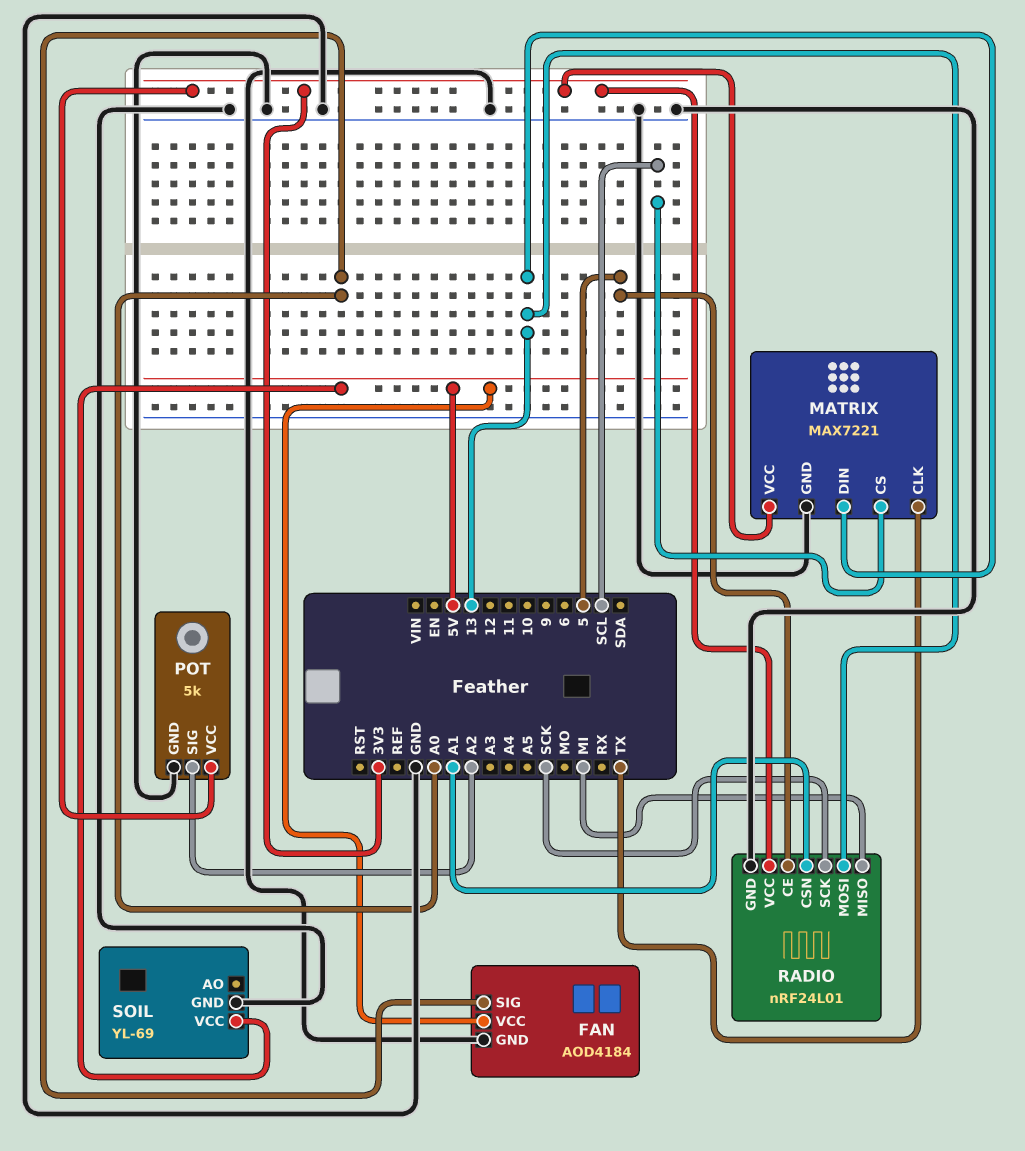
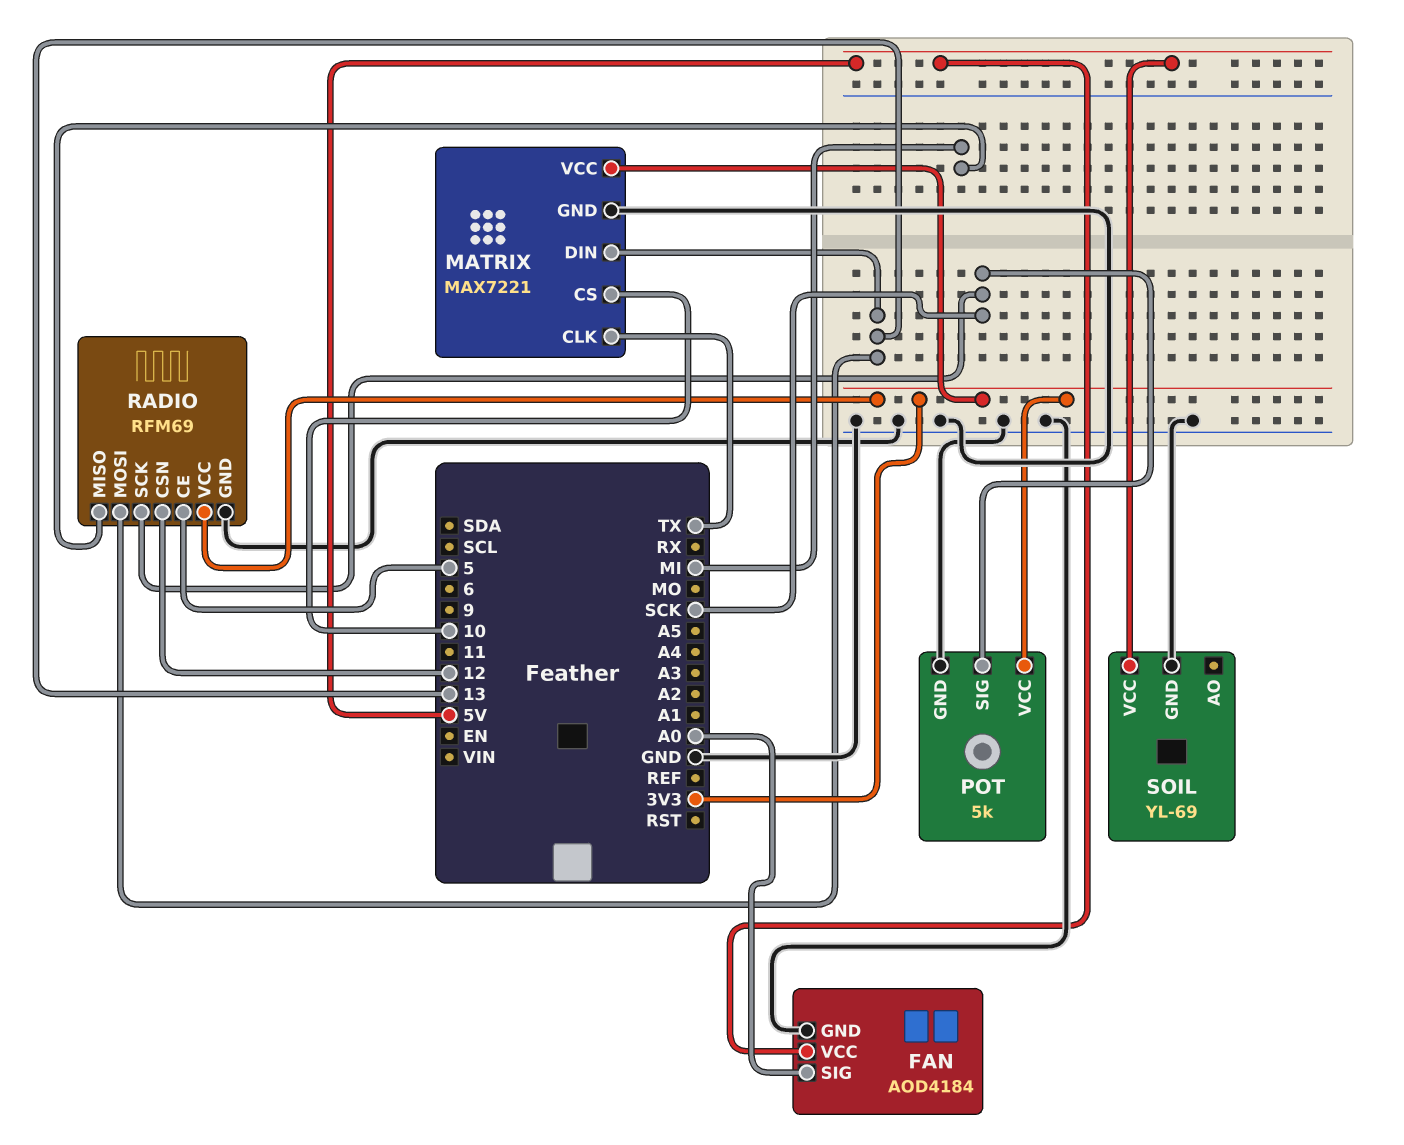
MATRIX pin CS: SCL -> 10
POT pin SIG: A2 -> SCK
RADIO: nRF24L01 -> RFM69
RADIO pin CSN: A1 -> 12

